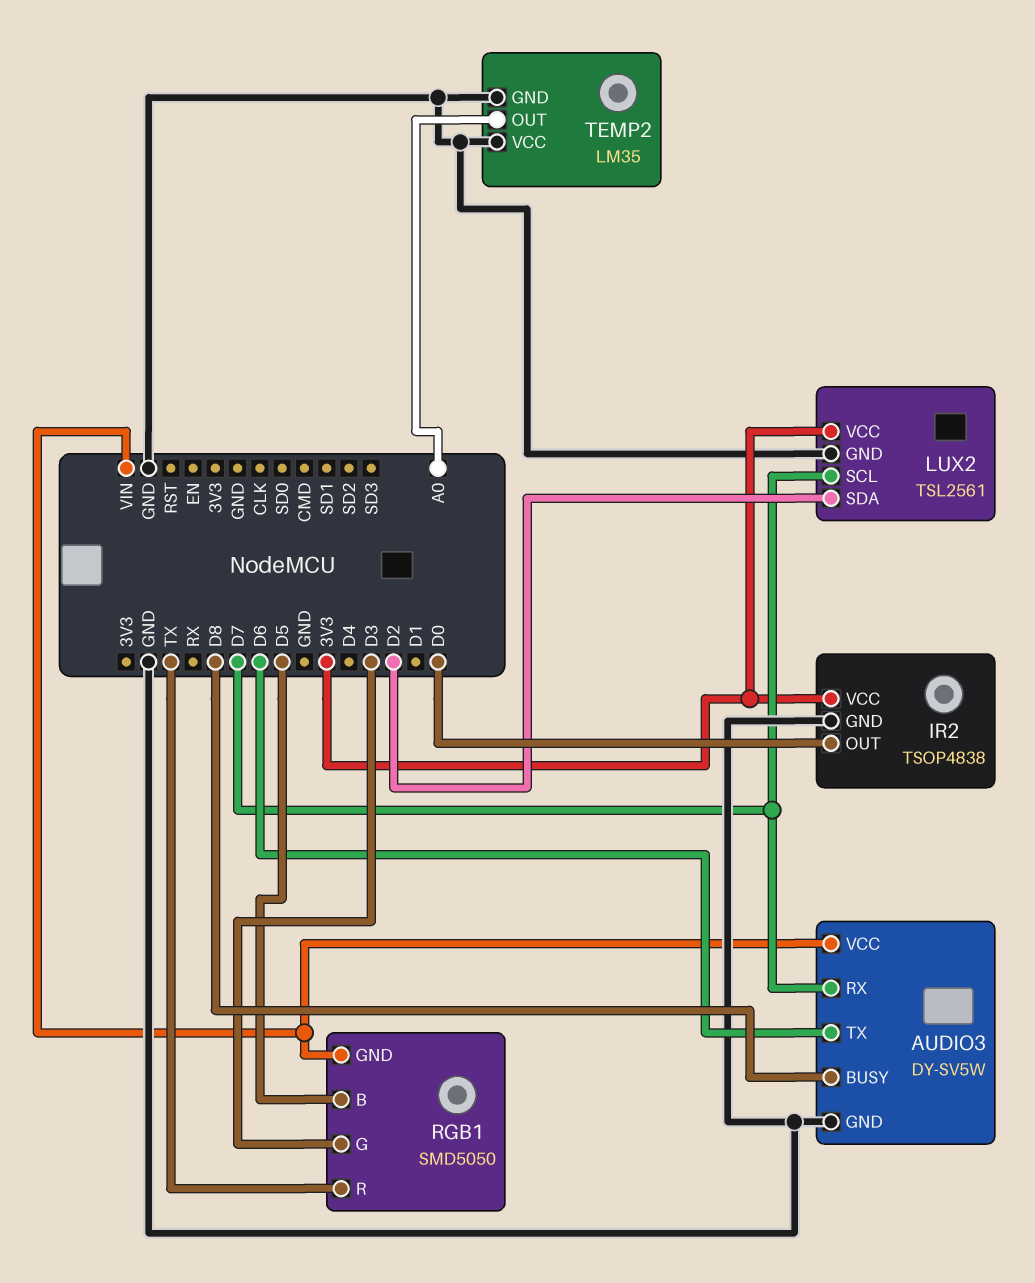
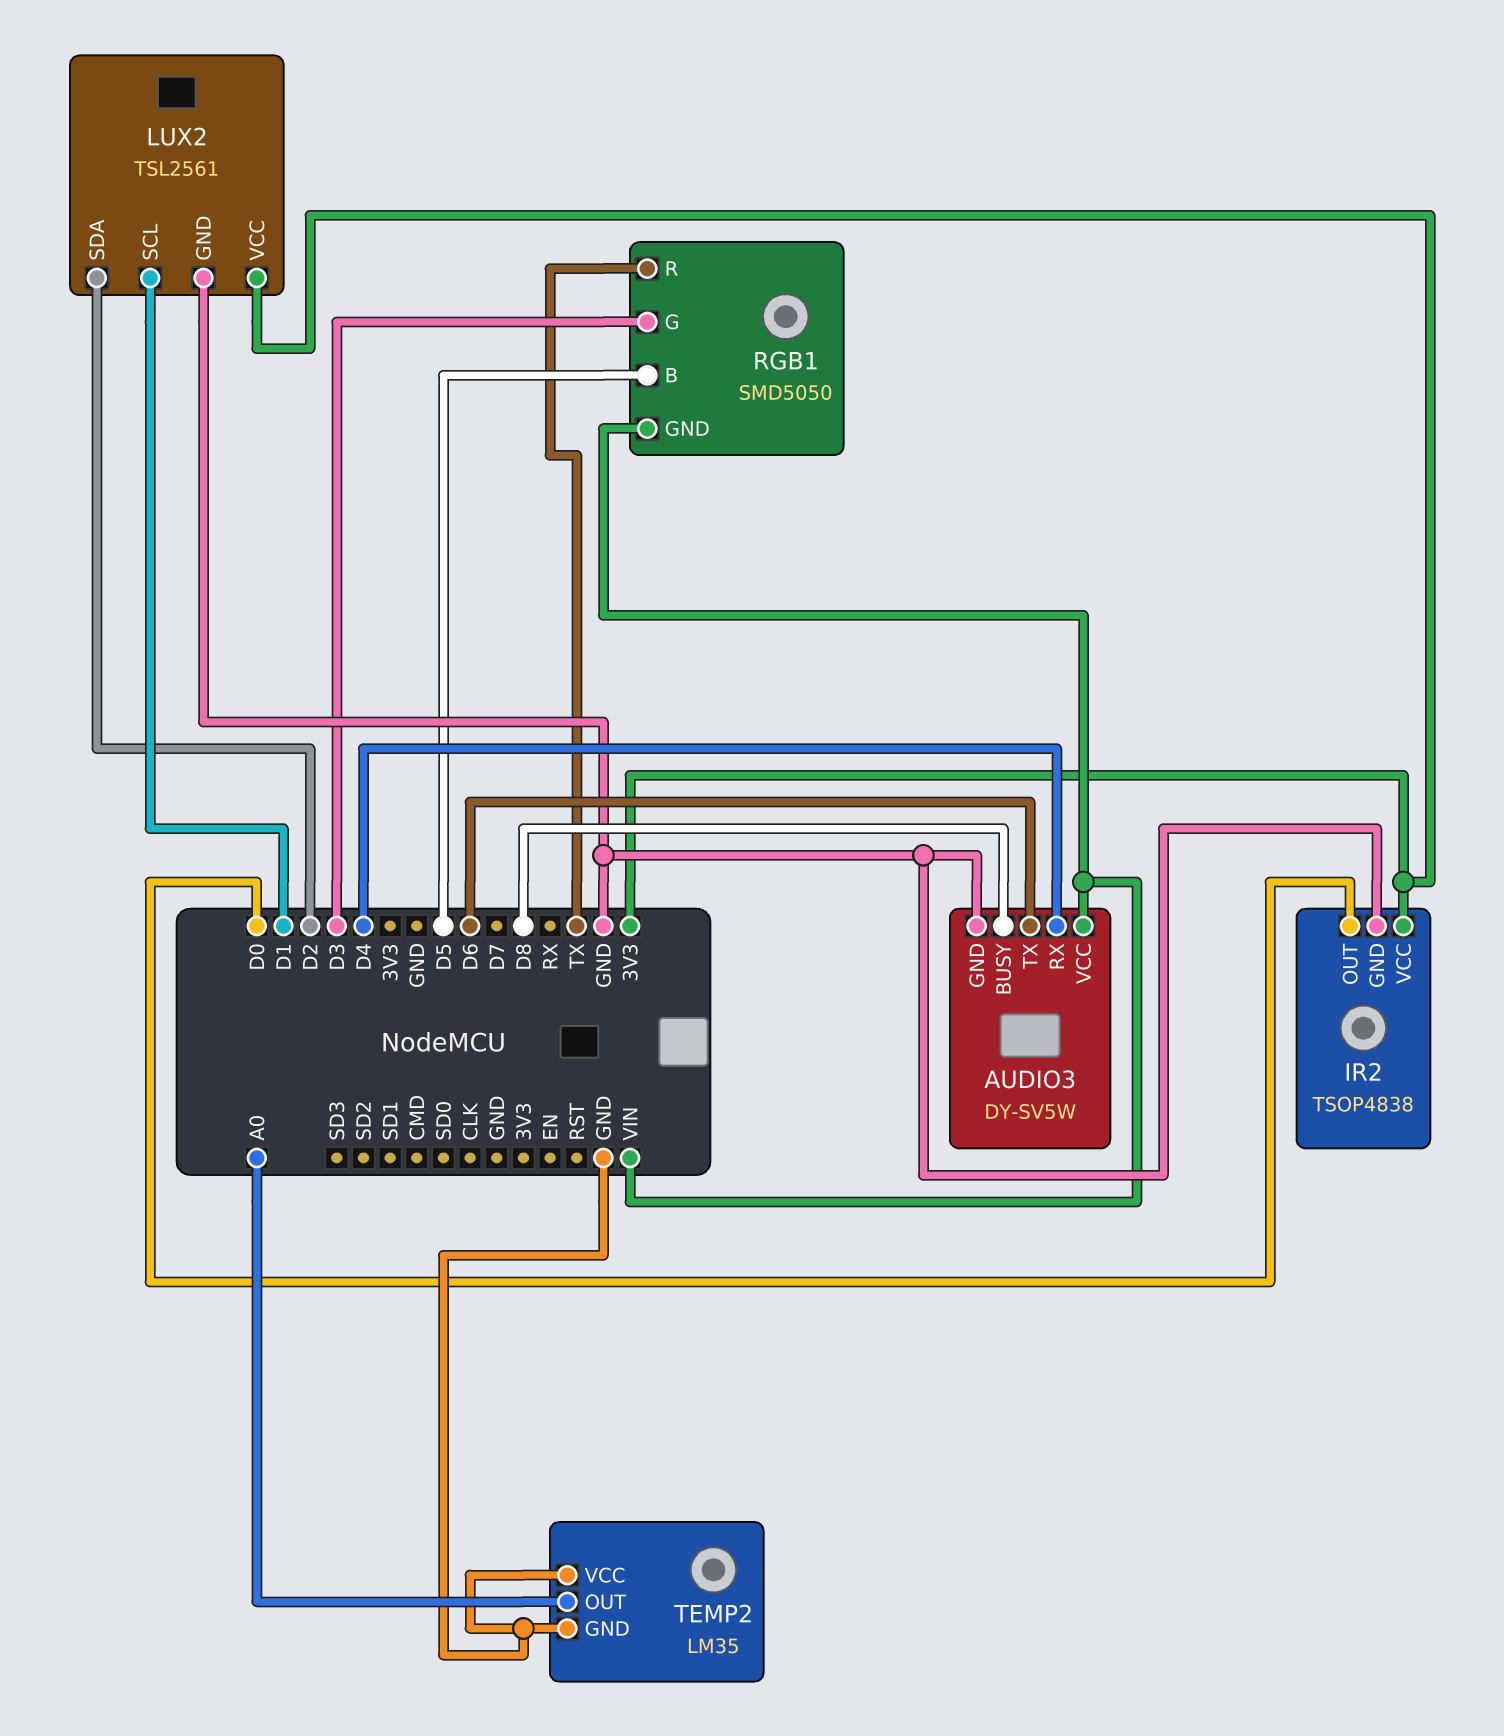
AUDIO3 pin RX: D7 -> D4
LUX2 pin SCL: D7 -> D1

